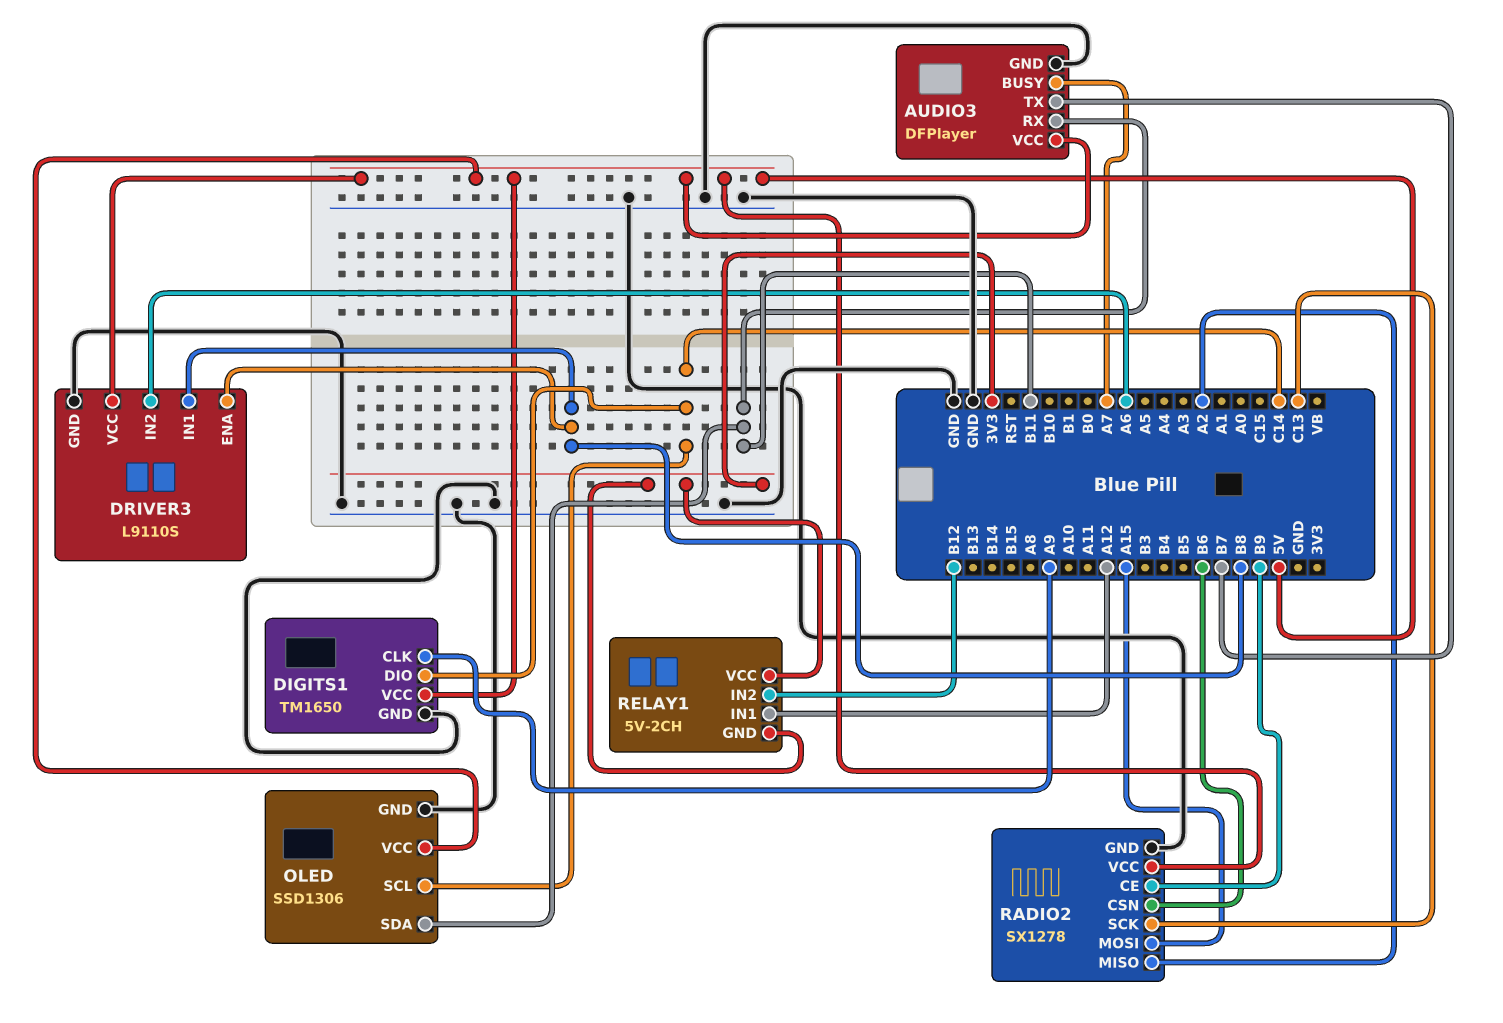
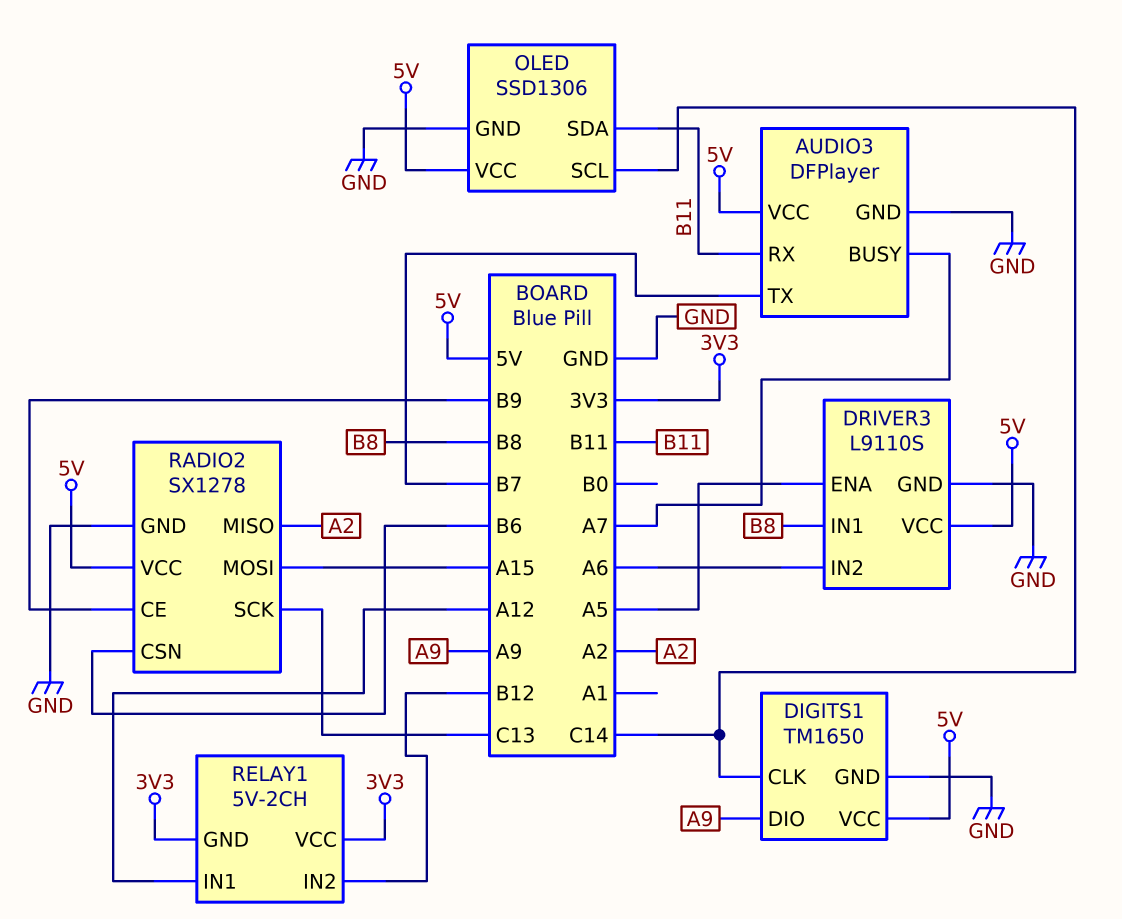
DIGITS1 pin CLK: A9 -> C14
DIGITS1 pin DIO: C14 -> A9
DRIVER3 pin ENA: B8 -> A5

